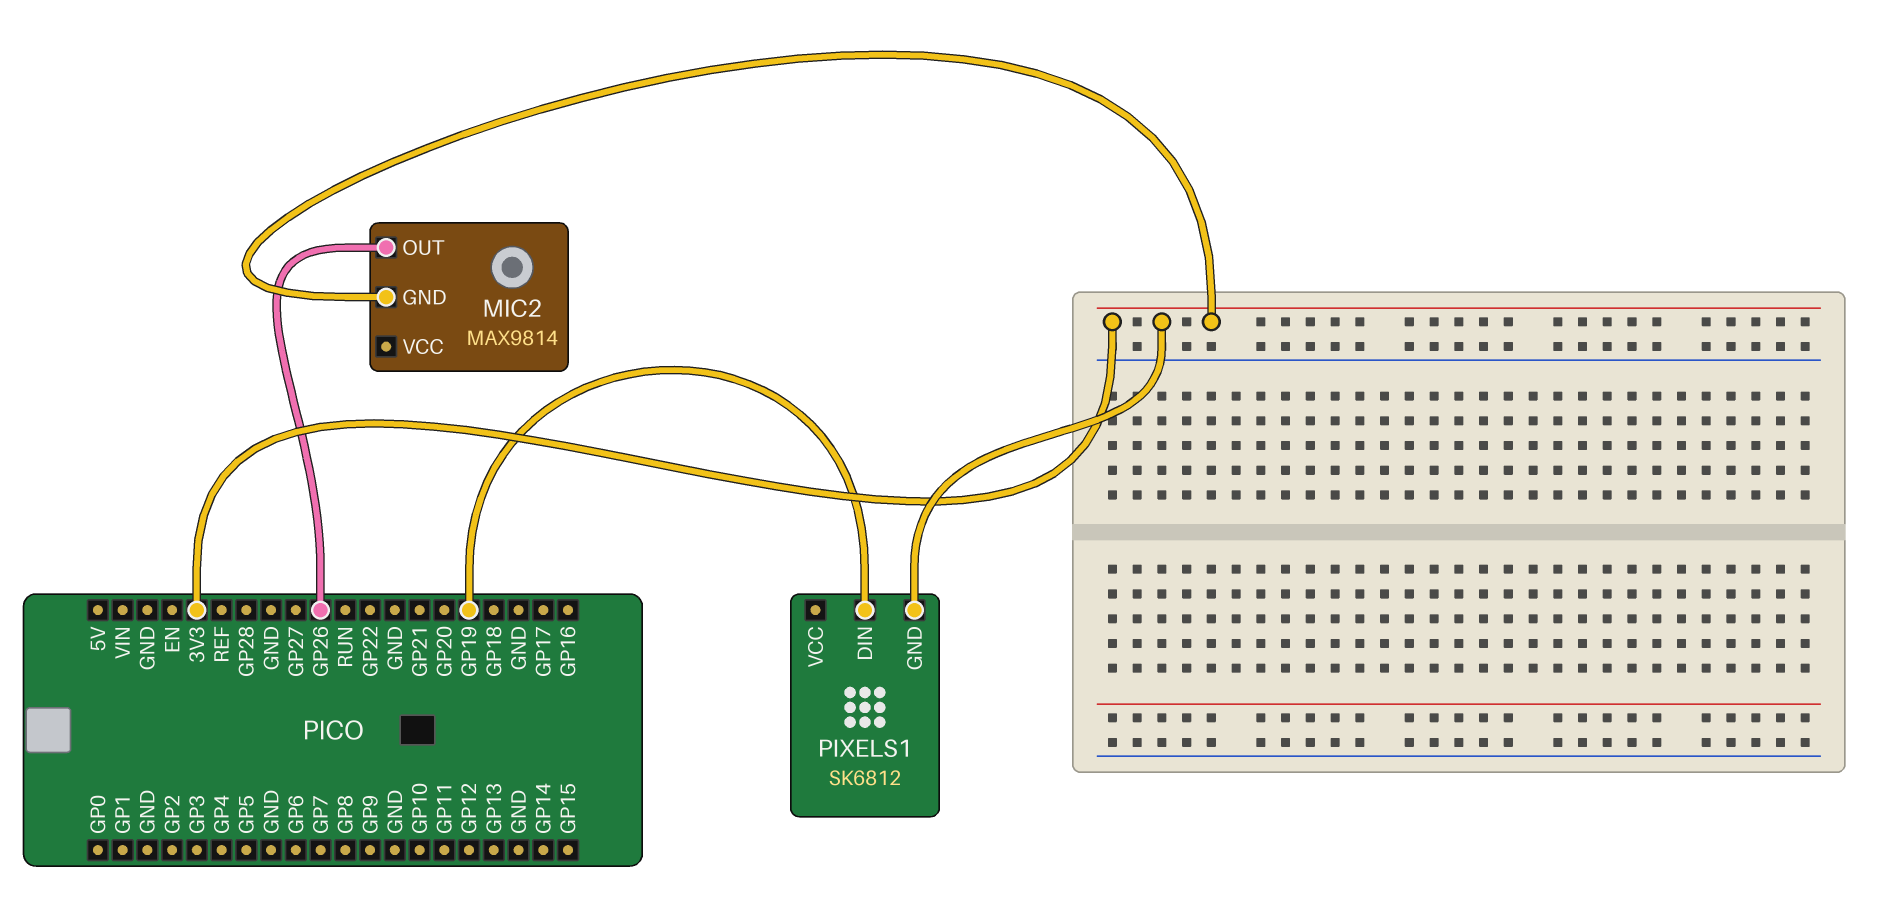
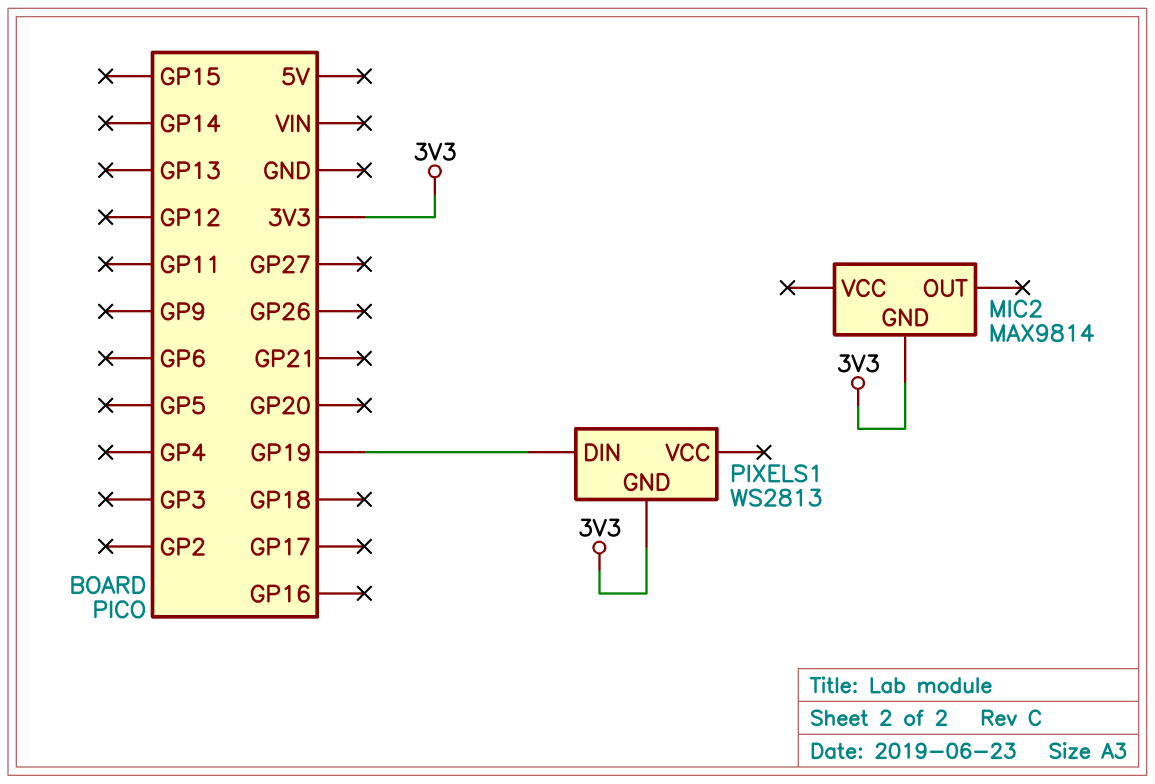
MIC2 pin OUT: GP26 -> none
PIXELS1: SK6812 -> WS2813

